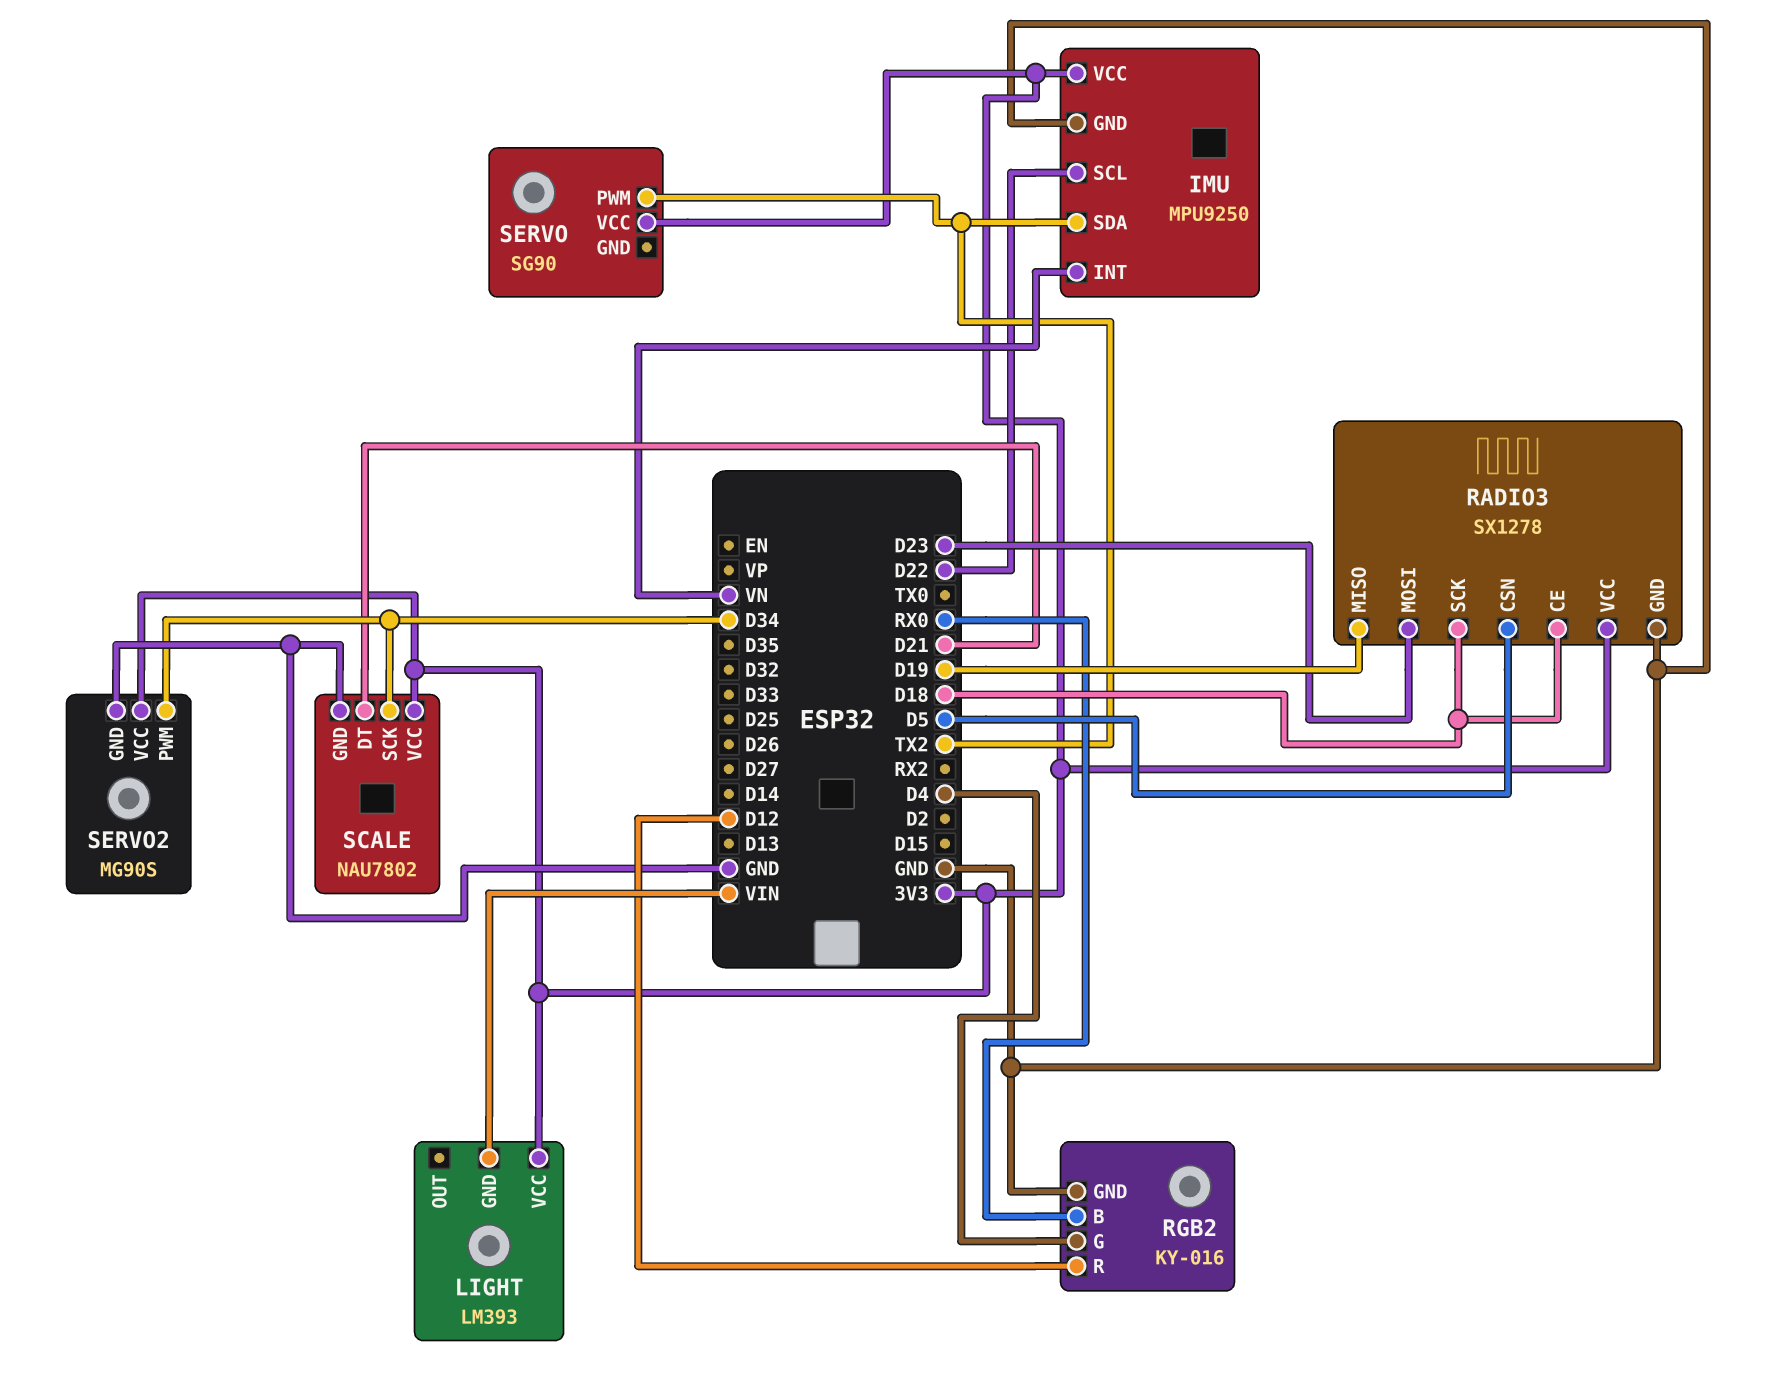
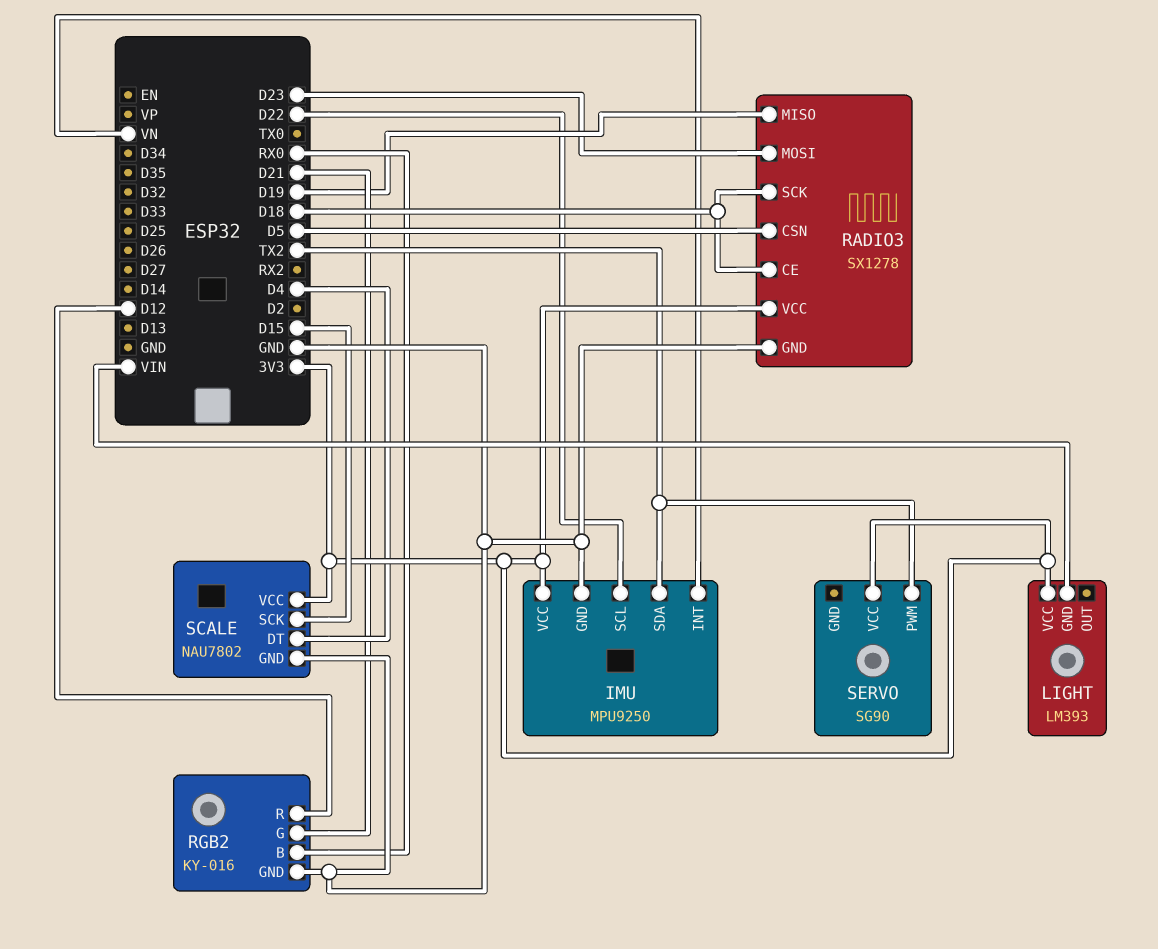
RGB2 pin G: D4 -> D21
SCALE pin DT: D21 -> D4
SCALE pin SCK: D34 -> D15
SERVO2: MG90S -> none
SERVO2 pin GND: GND -> none
SERVO2 pin PWM: D34 -> none
SERVO2 pin VCC: 3V3 -> none

